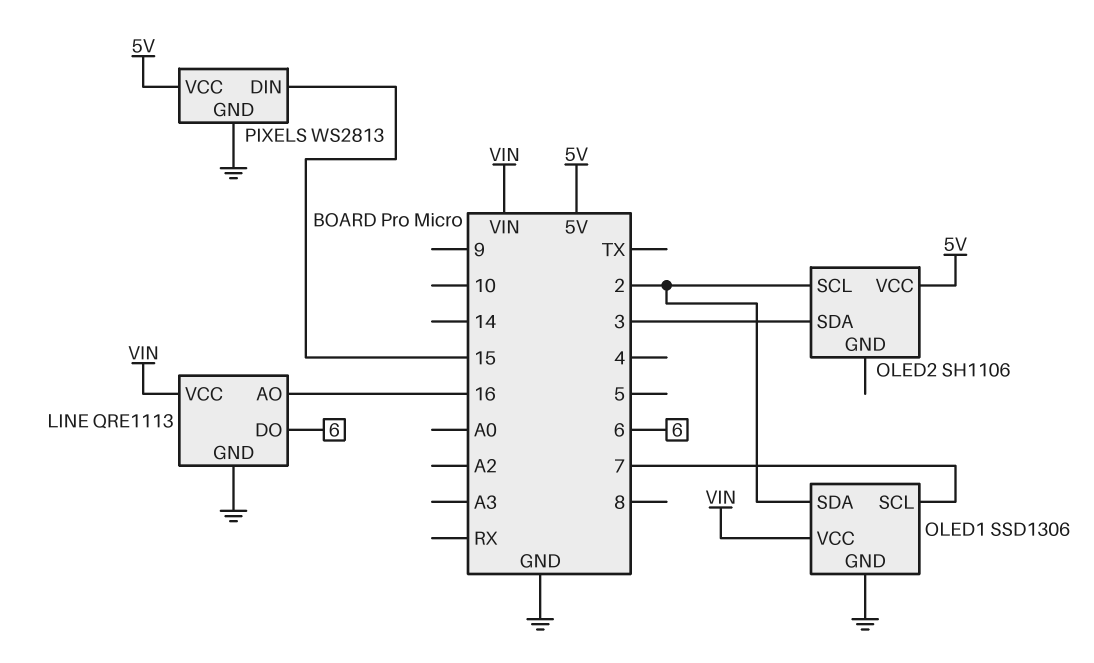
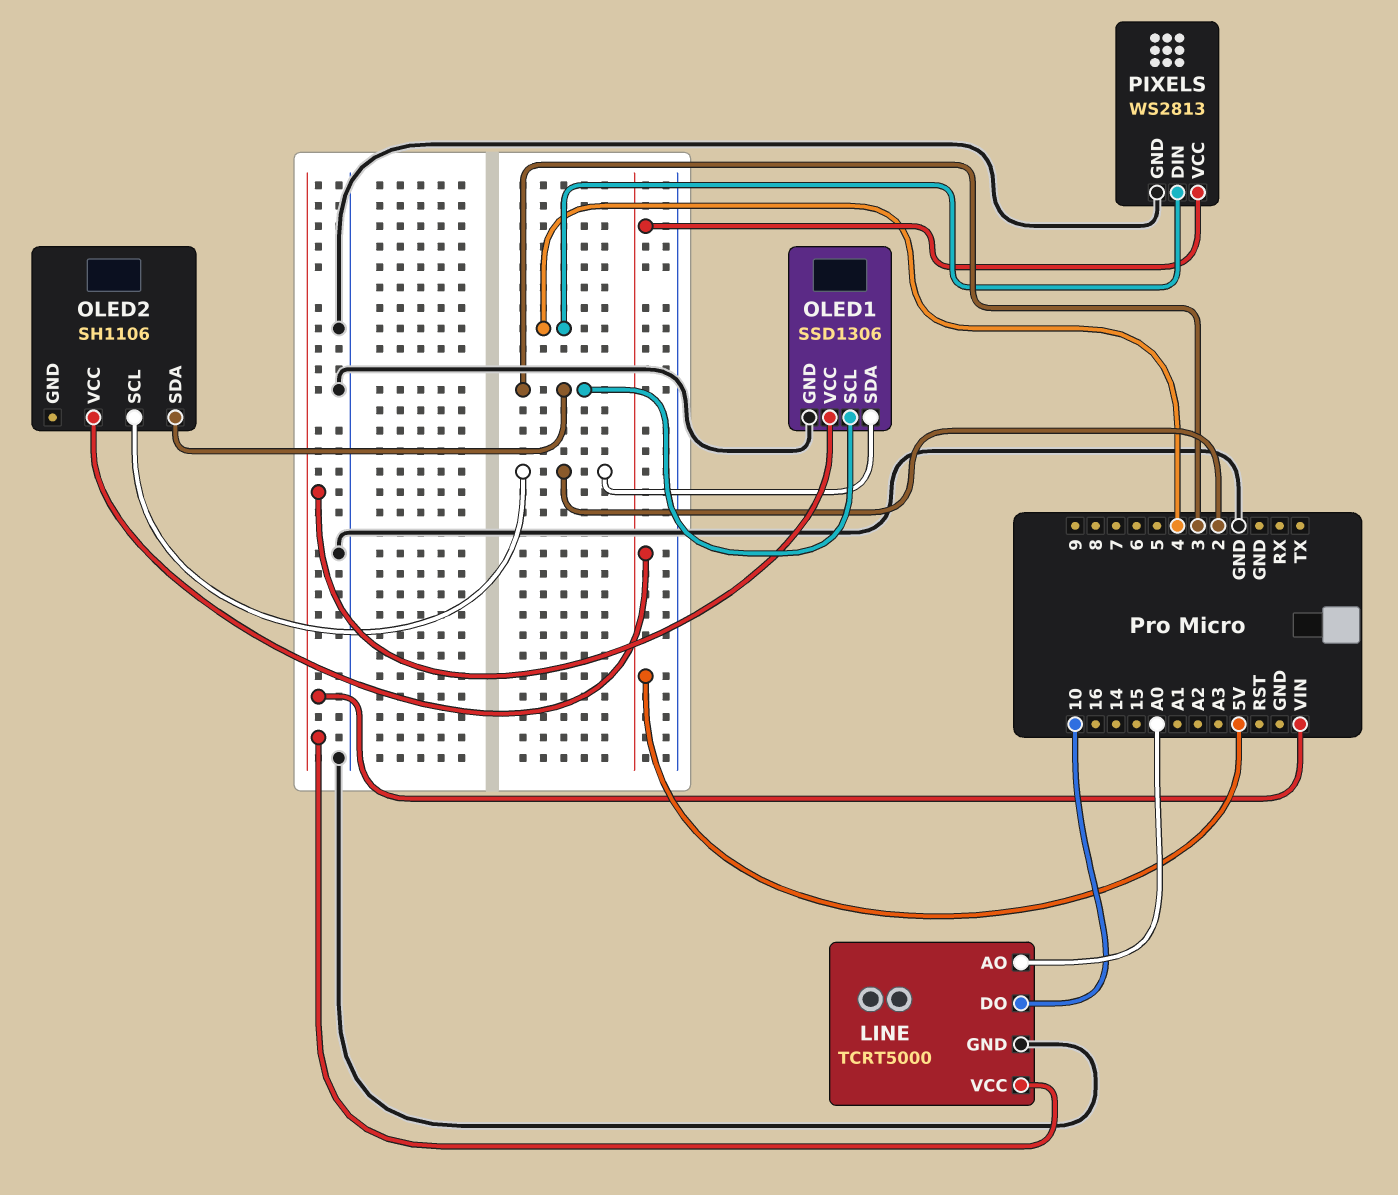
LINE: QRE1113 -> TCRT5000
LINE pin AO: 16 -> A0
LINE pin DO: 6 -> 10
OLED1 pin SCL: 7 -> 3
PIXELS pin DIN: 15 -> 4

